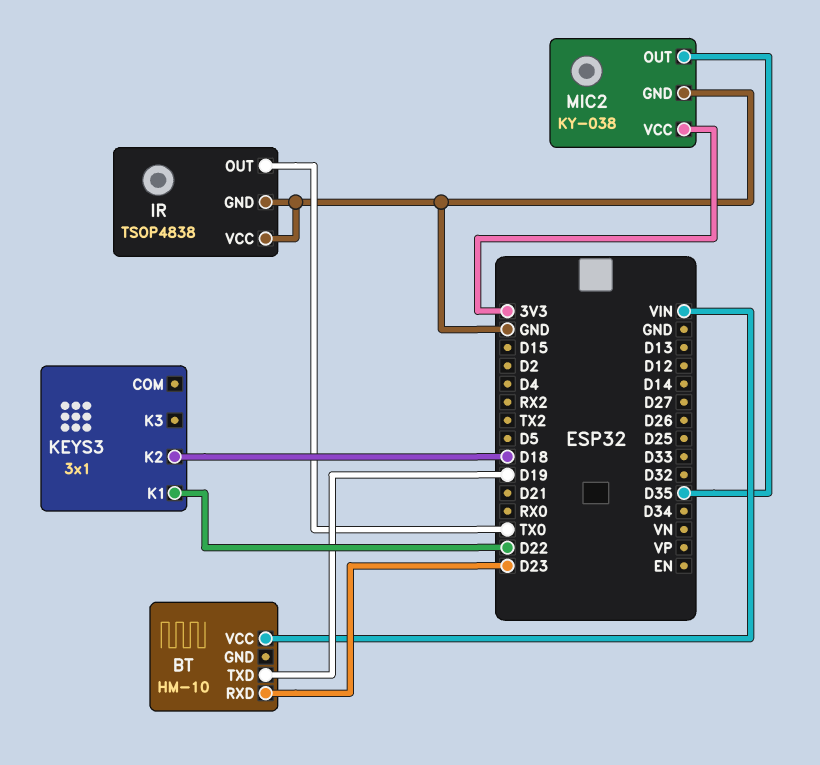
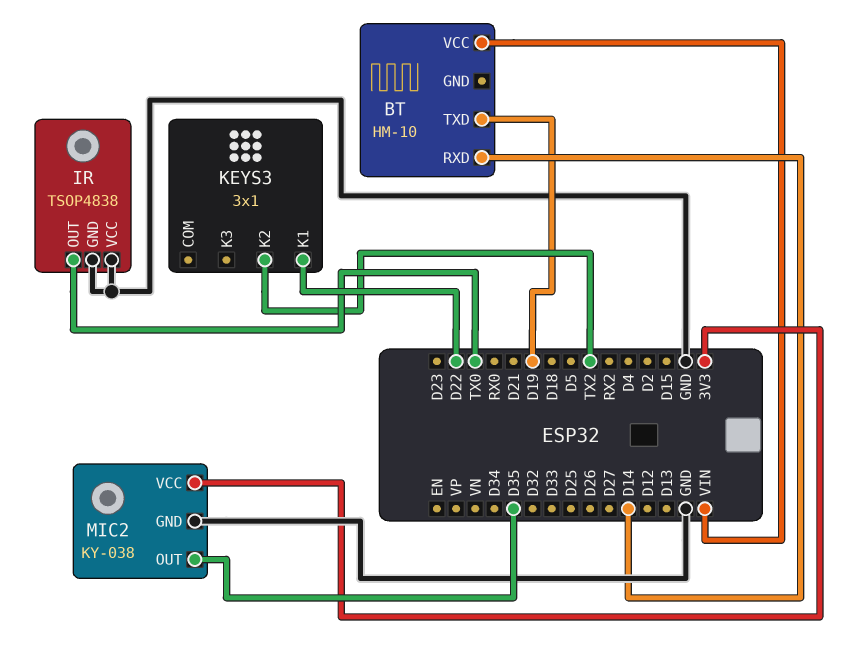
BT pin RXD: D23 -> D14
KEYS3 pin K2: D18 -> TX2

